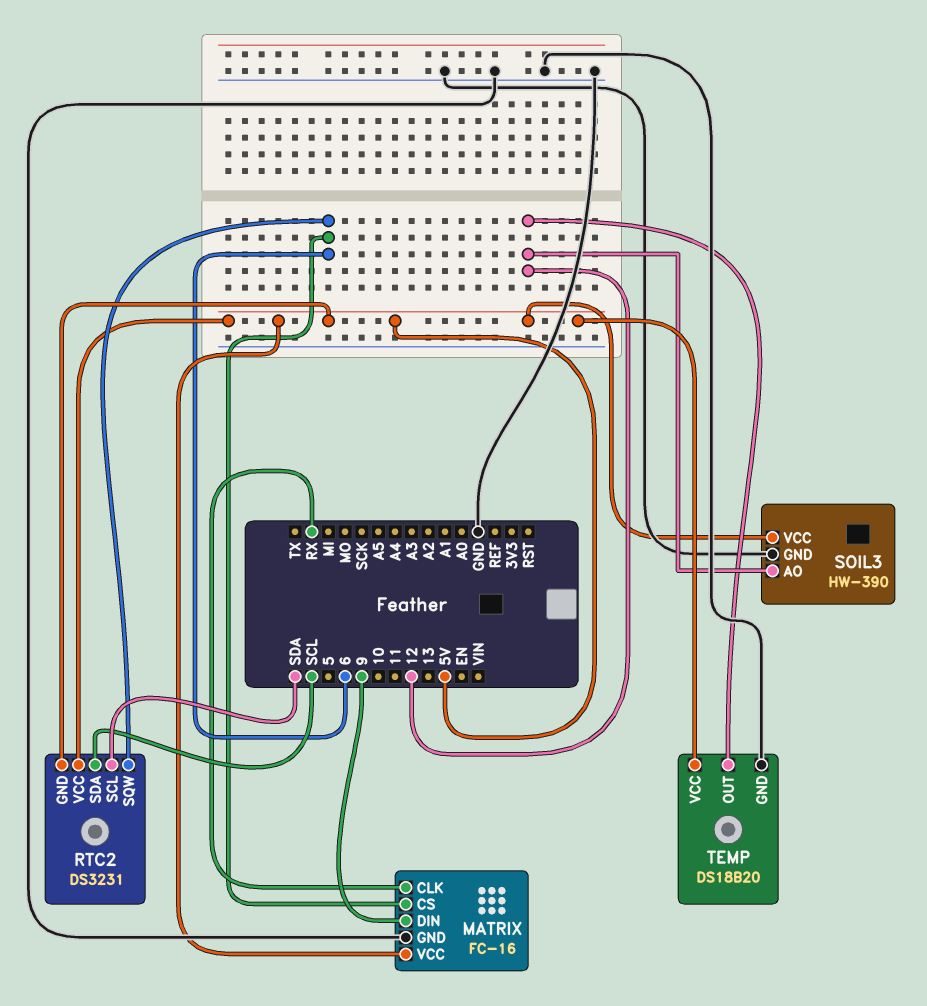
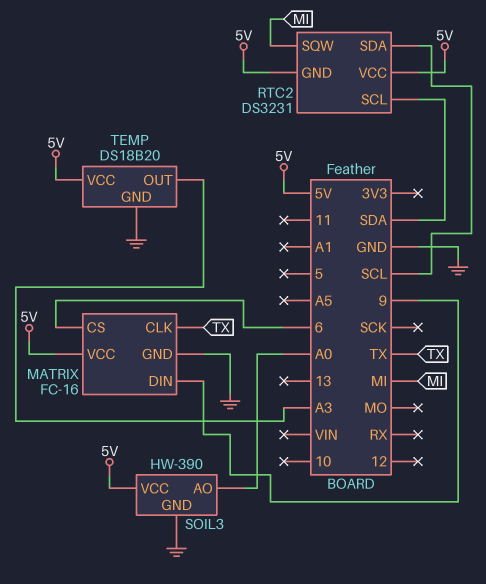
MATRIX pin CLK: RX -> TX
RTC2 pin SQW: 6 -> MI
SOIL3 pin AO: 12 -> A0
TEMP pin OUT: 12 -> A3

